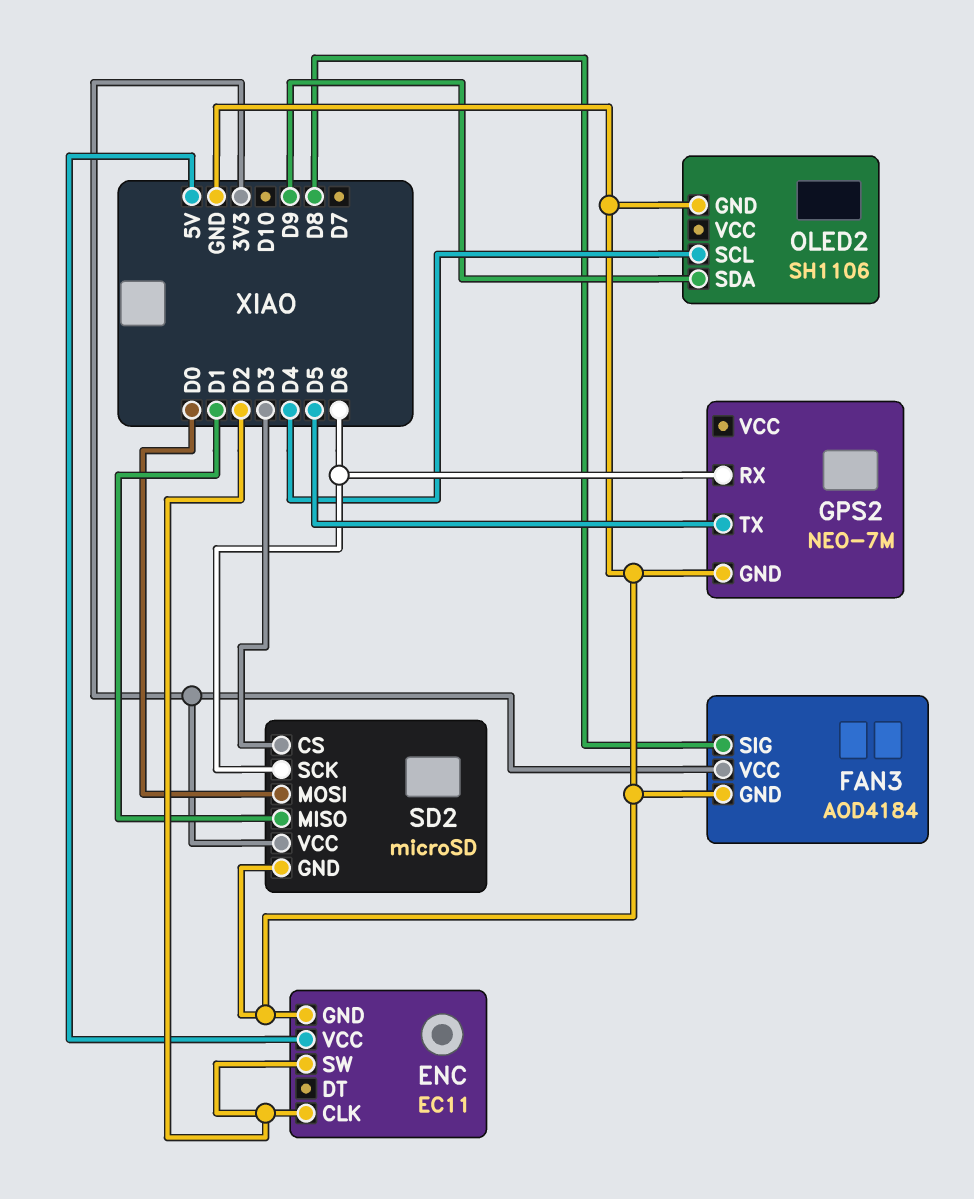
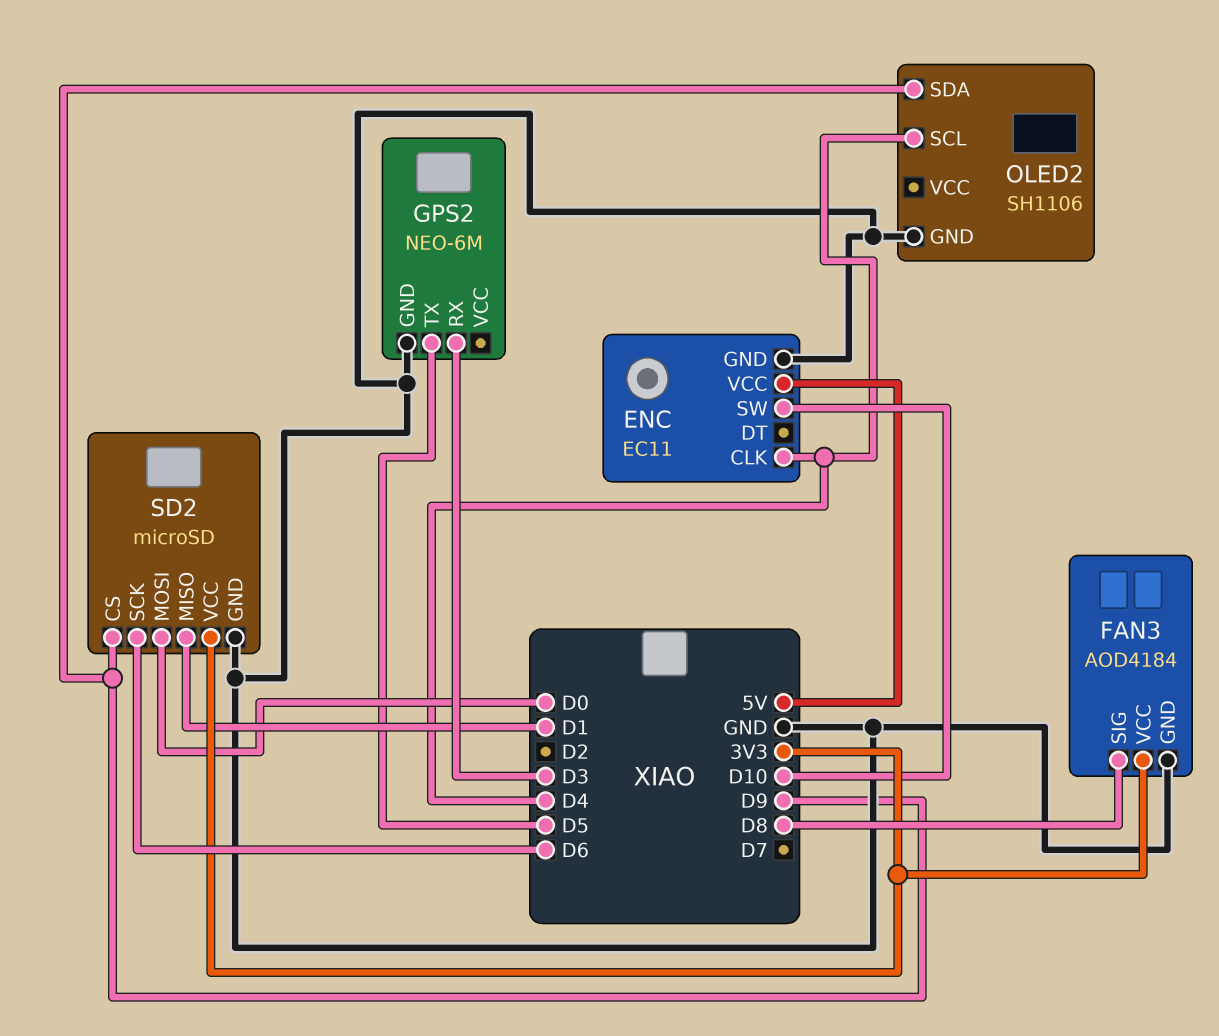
ENC pin CLK: D2 -> D4
ENC pin SW: D2 -> D10
GPS2: NEO-7M -> NEO-6M
GPS2 pin RX: D6 -> D3
SD2 pin CS: D3 -> D9

